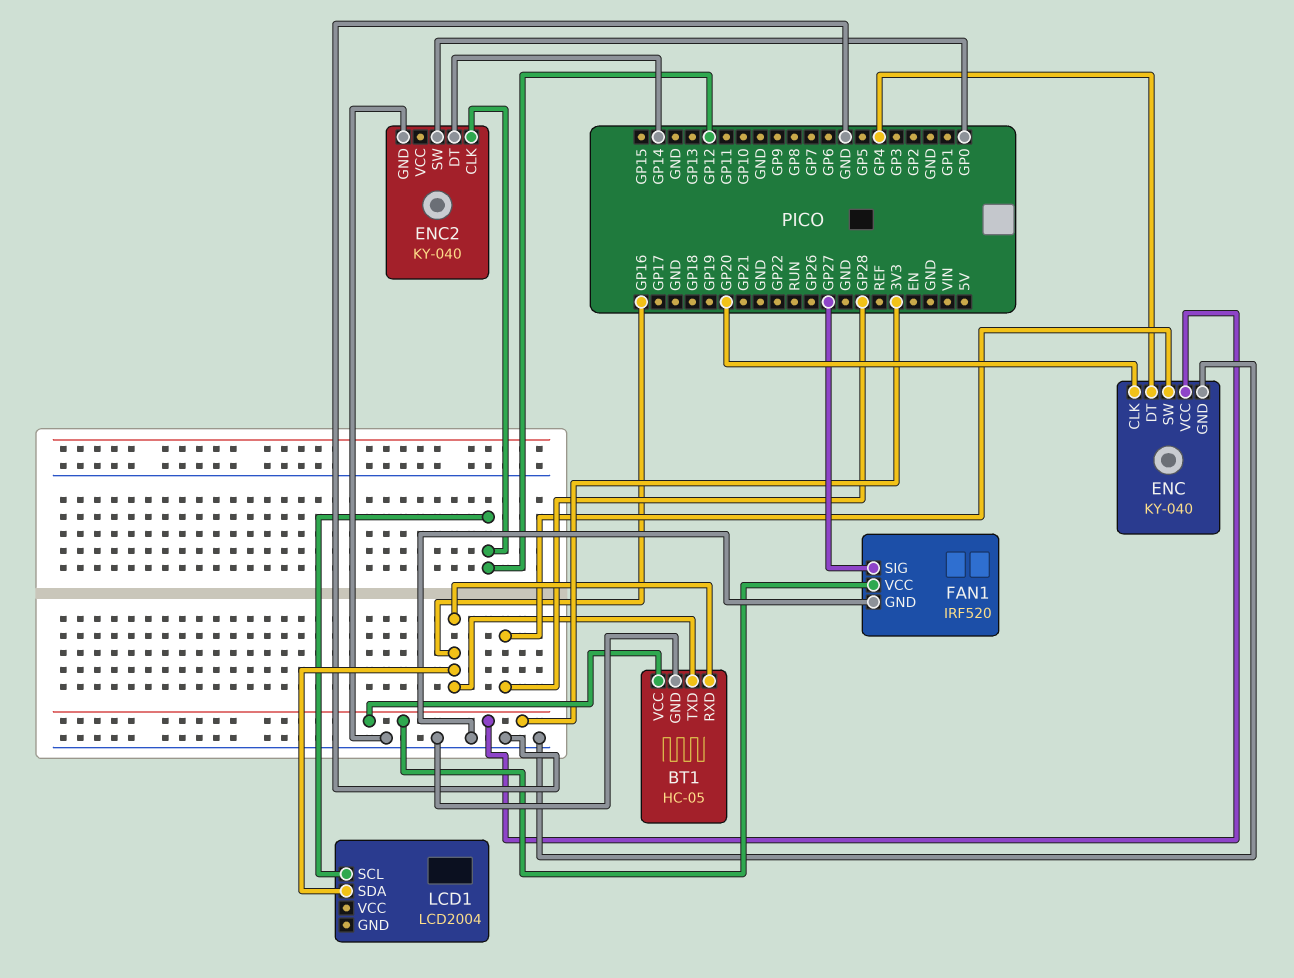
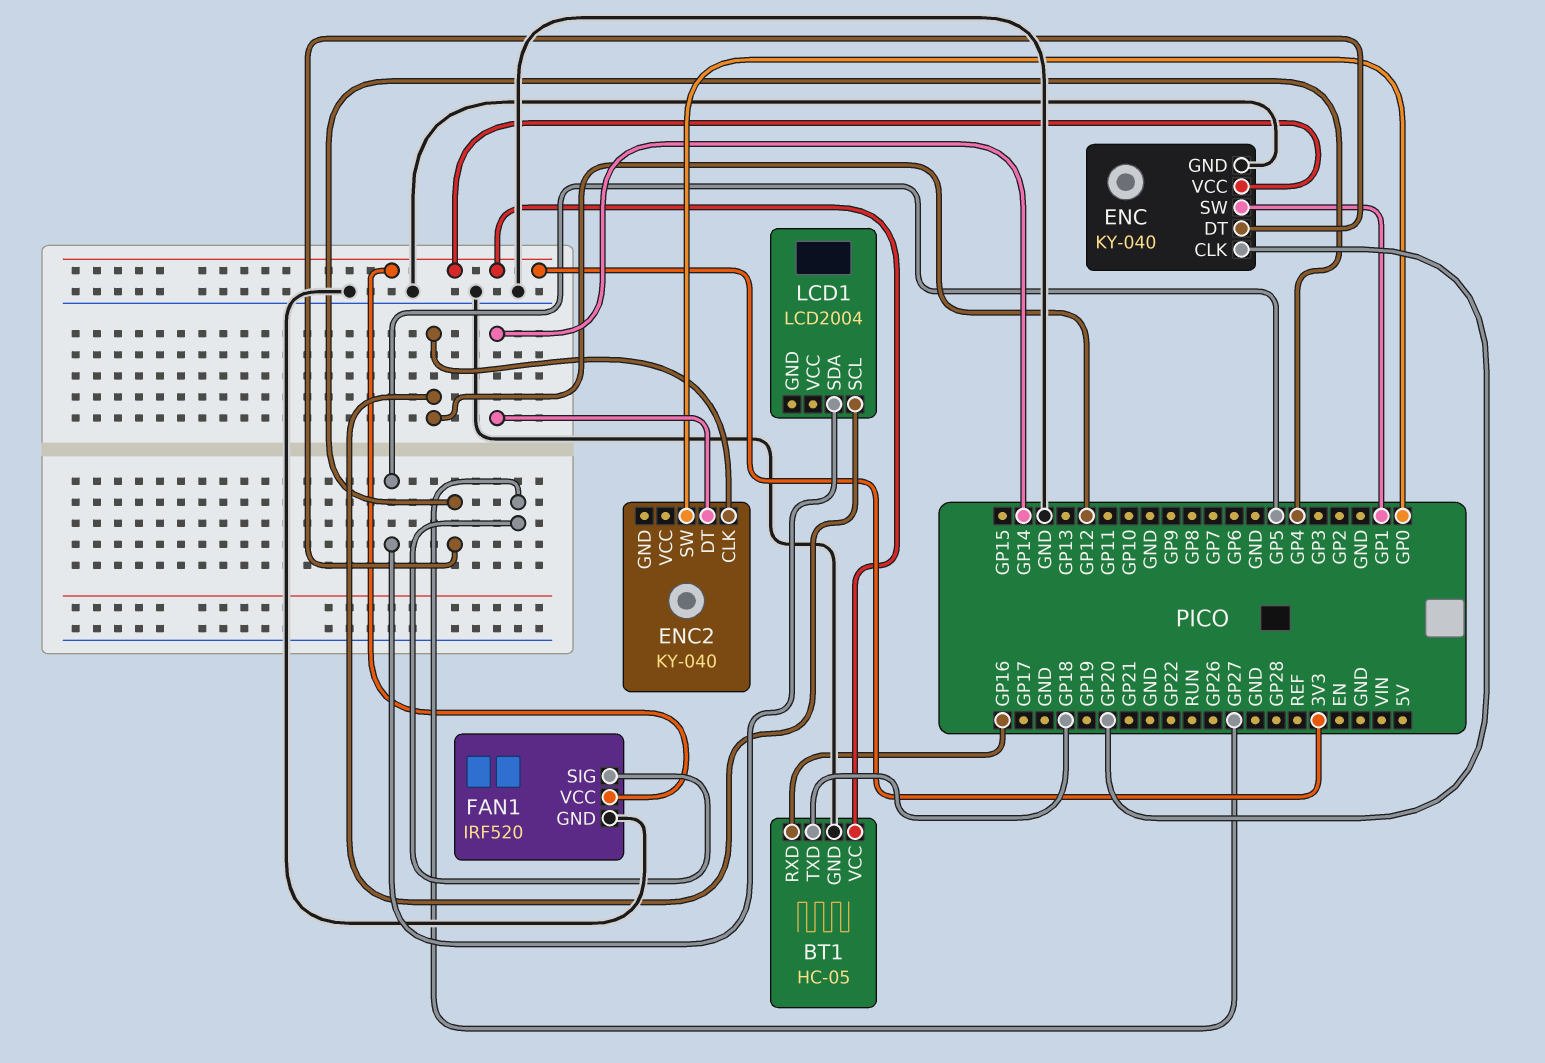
BT1 pin TXD: GP16 -> GP18
ENC pin SW: GP28 -> GP1
ENC2 pin GND: GND -> none
LCD1 pin SDA: GP16 -> GP5

